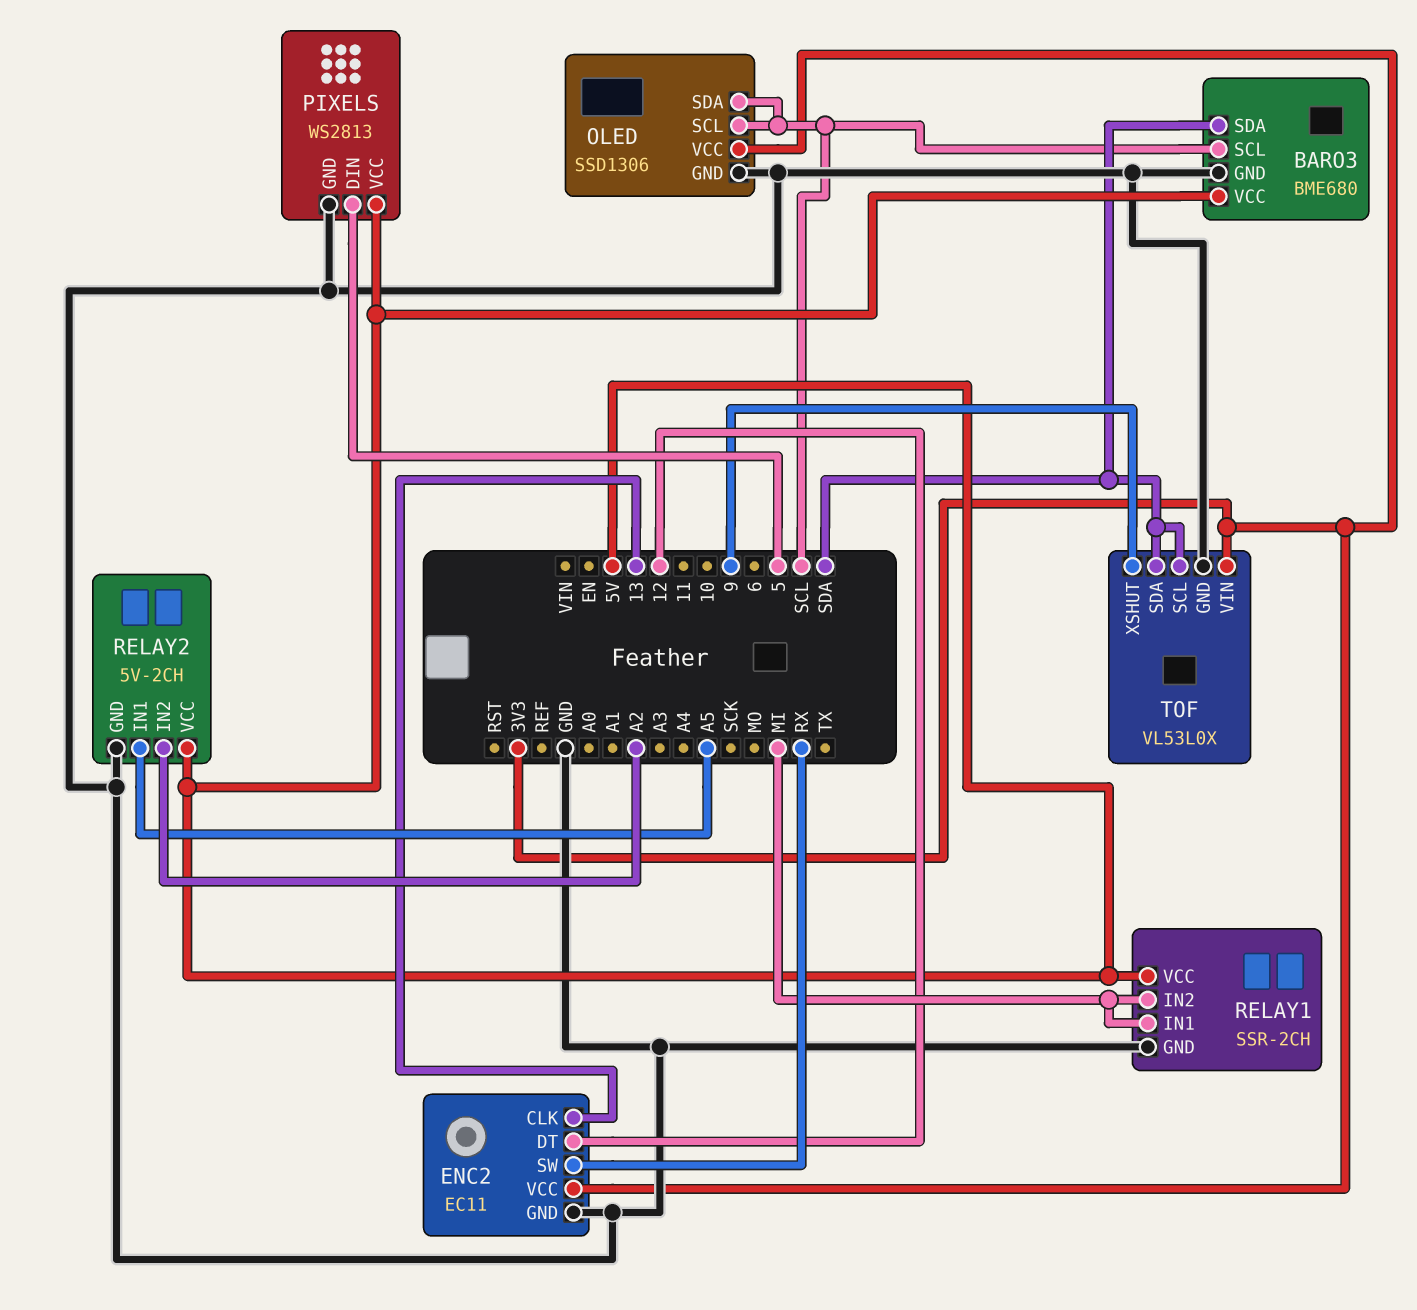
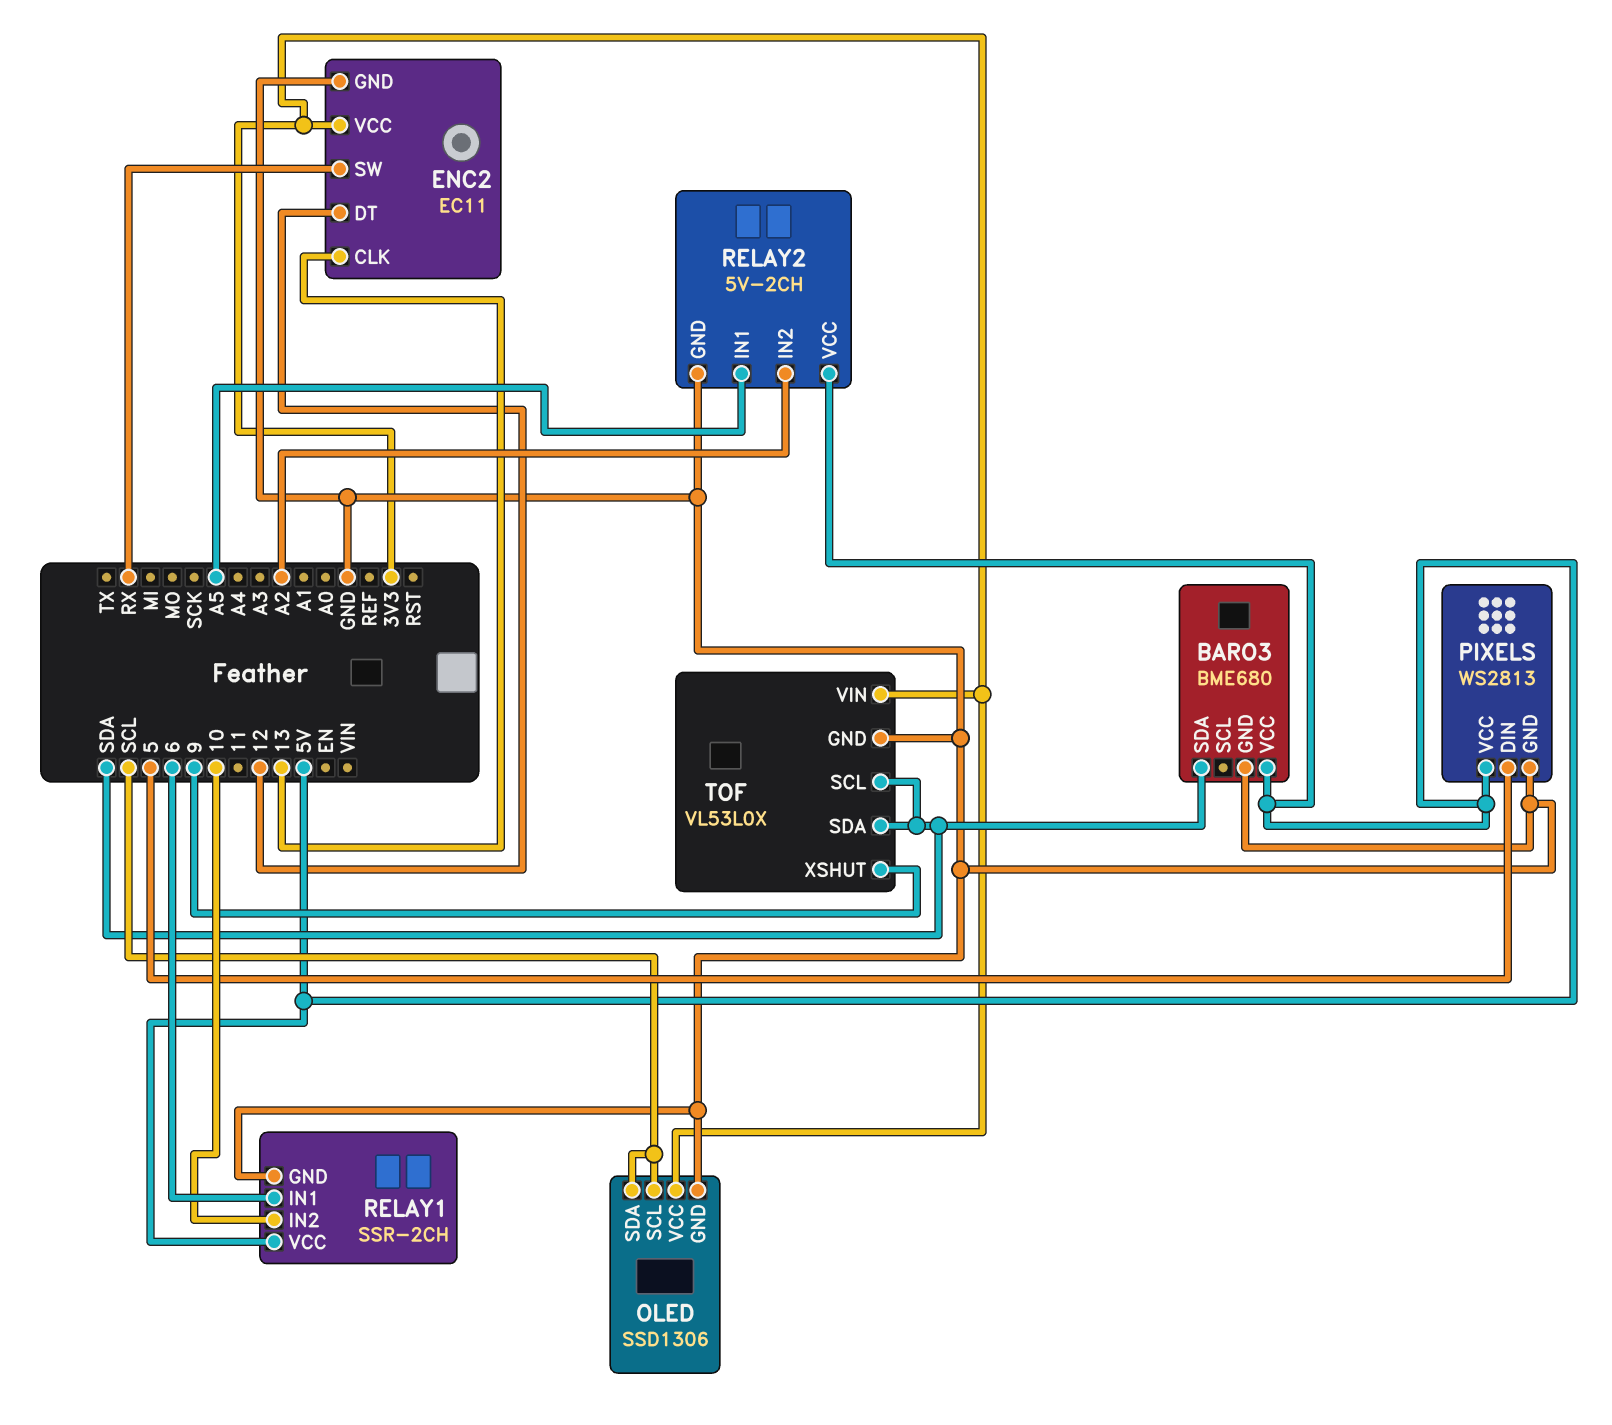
BARO3 pin SCL: SCL -> none
RELAY1 pin IN1: MI -> 6
RELAY1 pin IN2: MI -> 10

